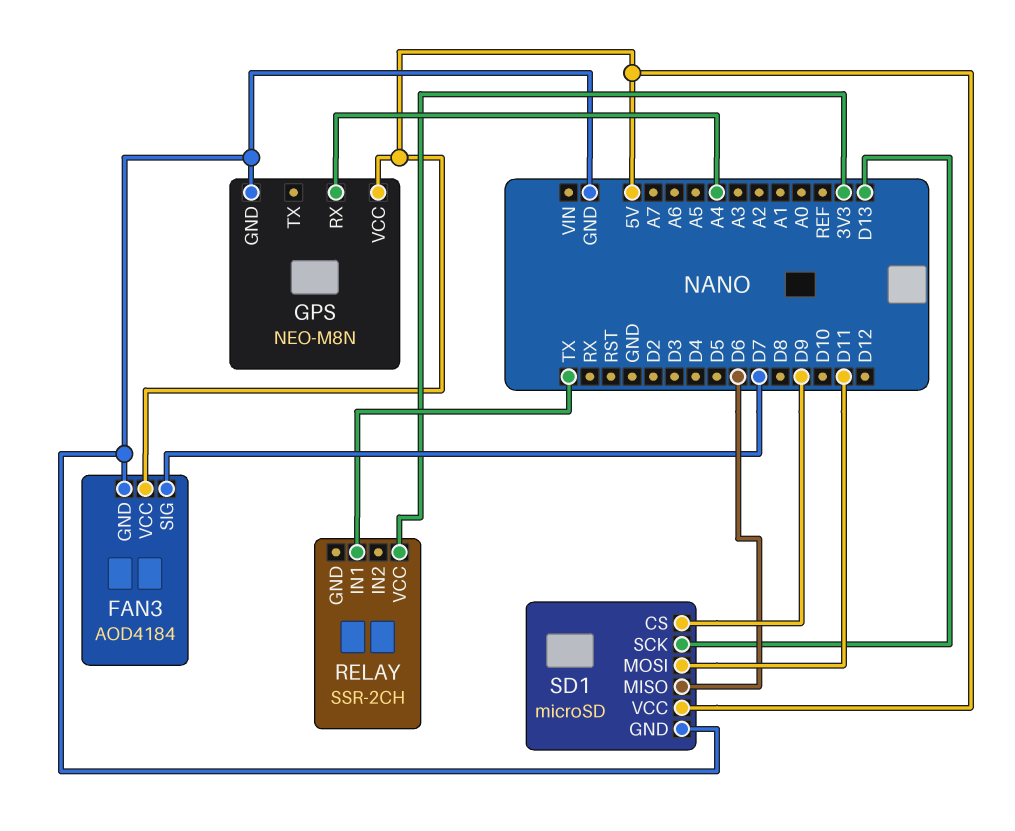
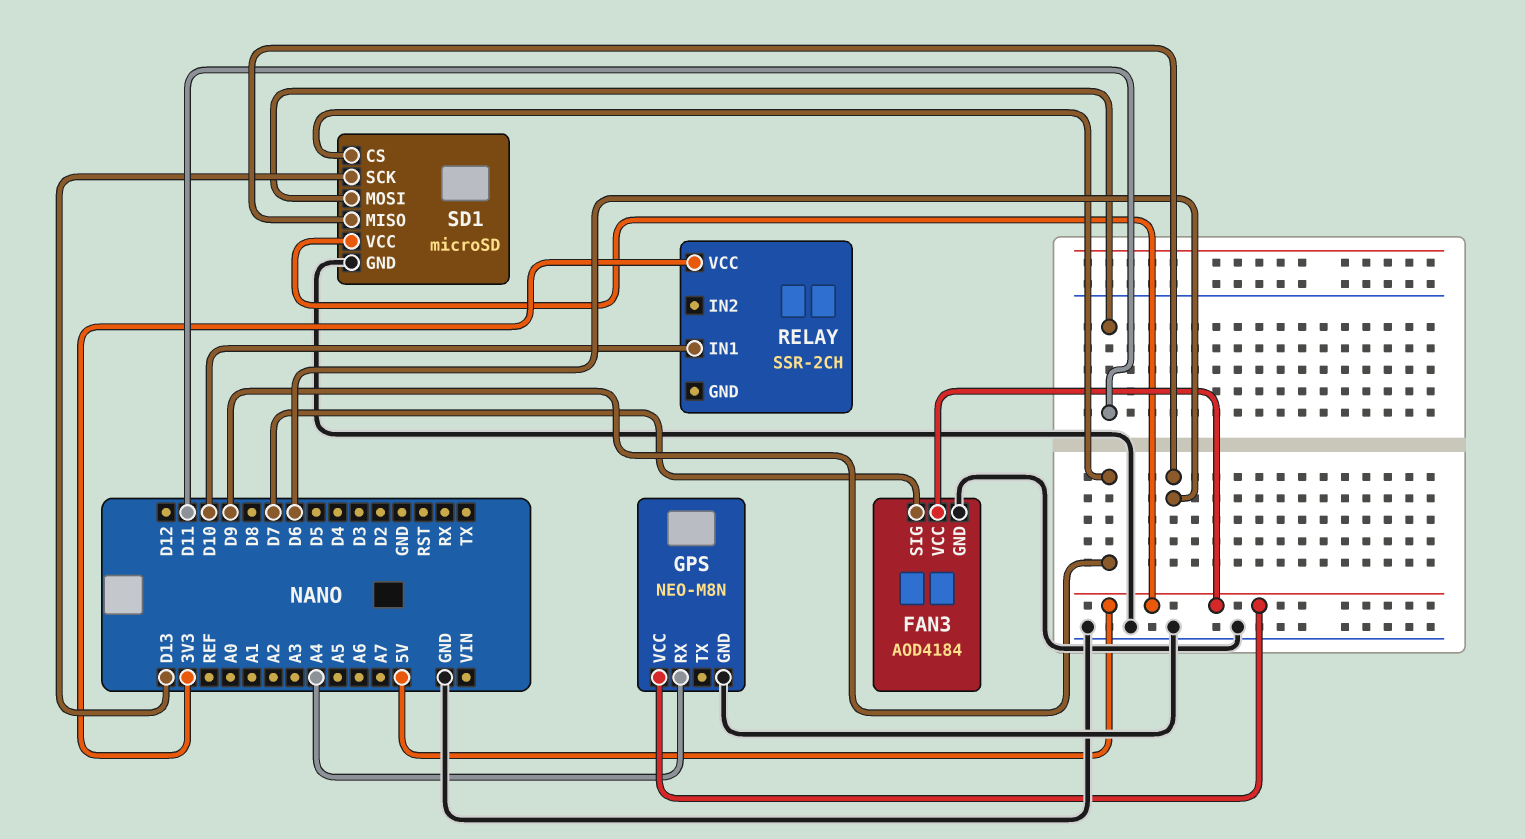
RELAY pin IN1: TX -> D10

